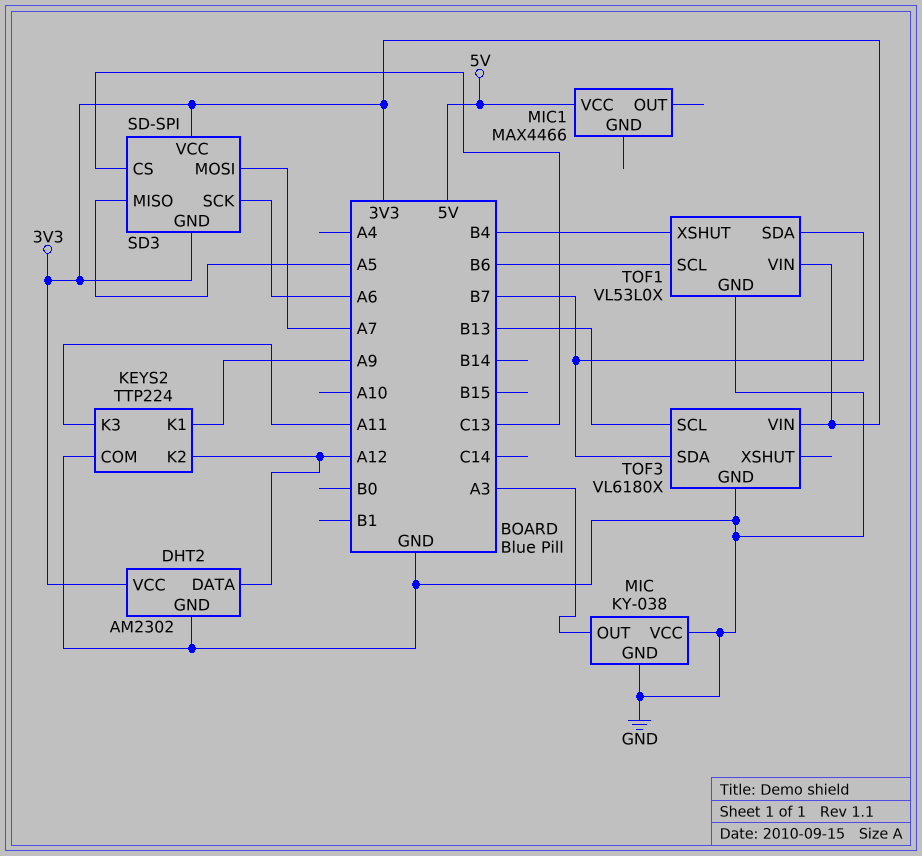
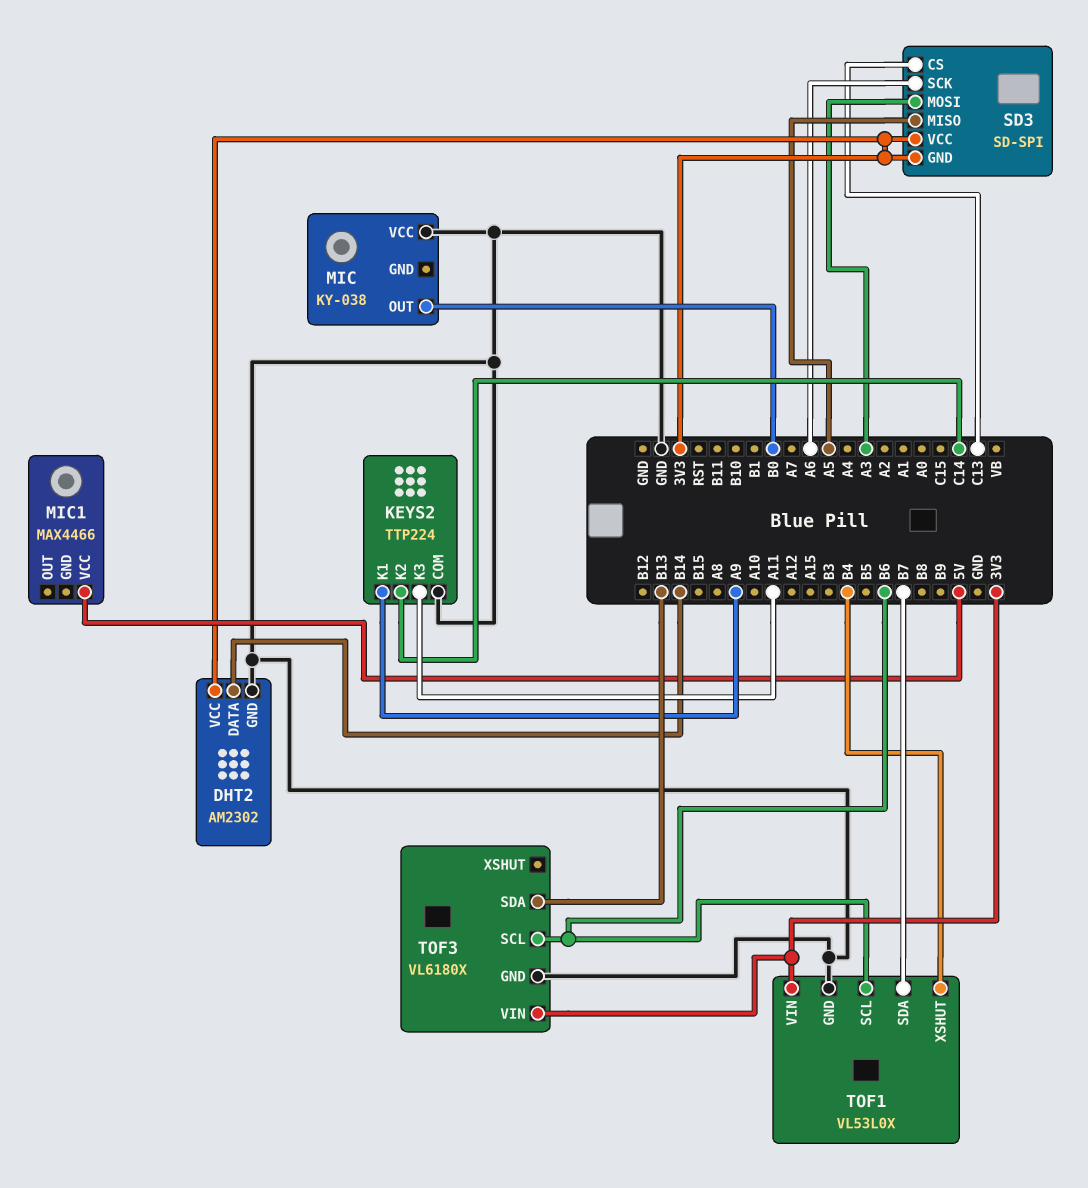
DHT2 pin DATA: A12 -> B14
KEYS2 pin K2: A12 -> C14
MIC pin GND: GND -> none
MIC pin OUT: A3 -> B0
SD3 pin MOSI: A7 -> A3
TOF3 pin SCL: B13 -> B6
TOF3 pin SDA: B7 -> B13

